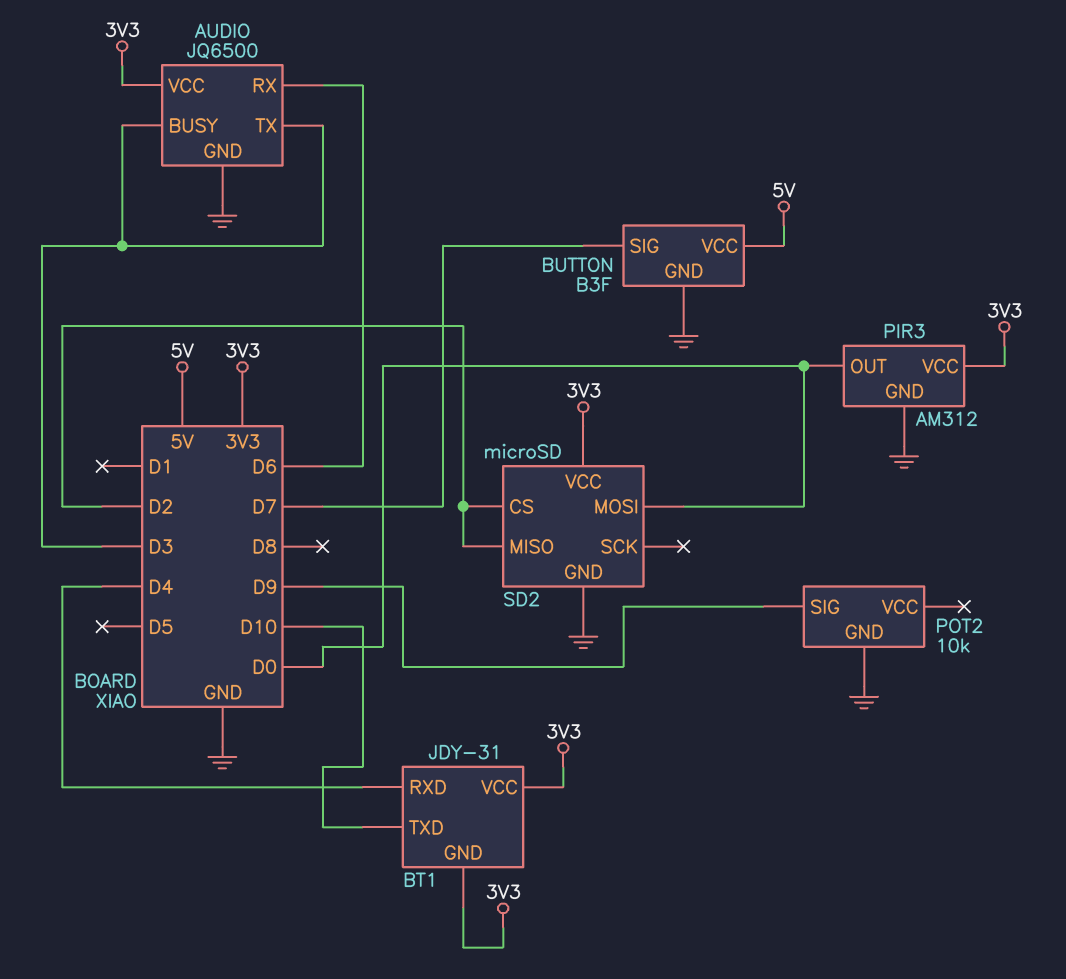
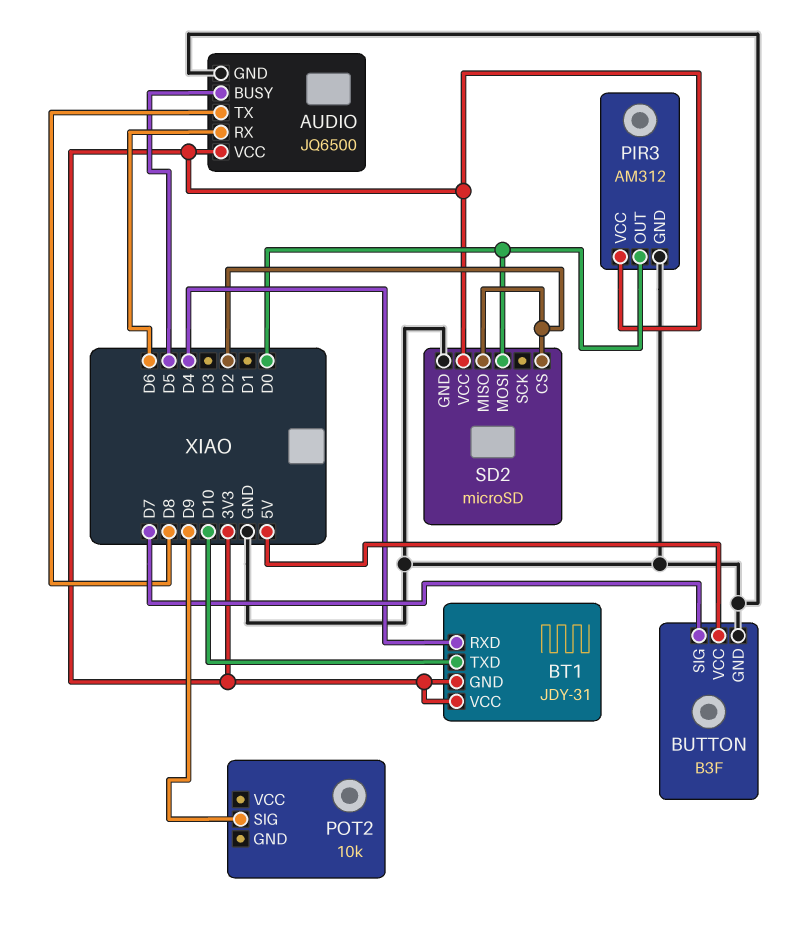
AUDIO pin BUSY: D3 -> D5
AUDIO pin TX: D3 -> D8
POT2 pin GND: GND -> none

